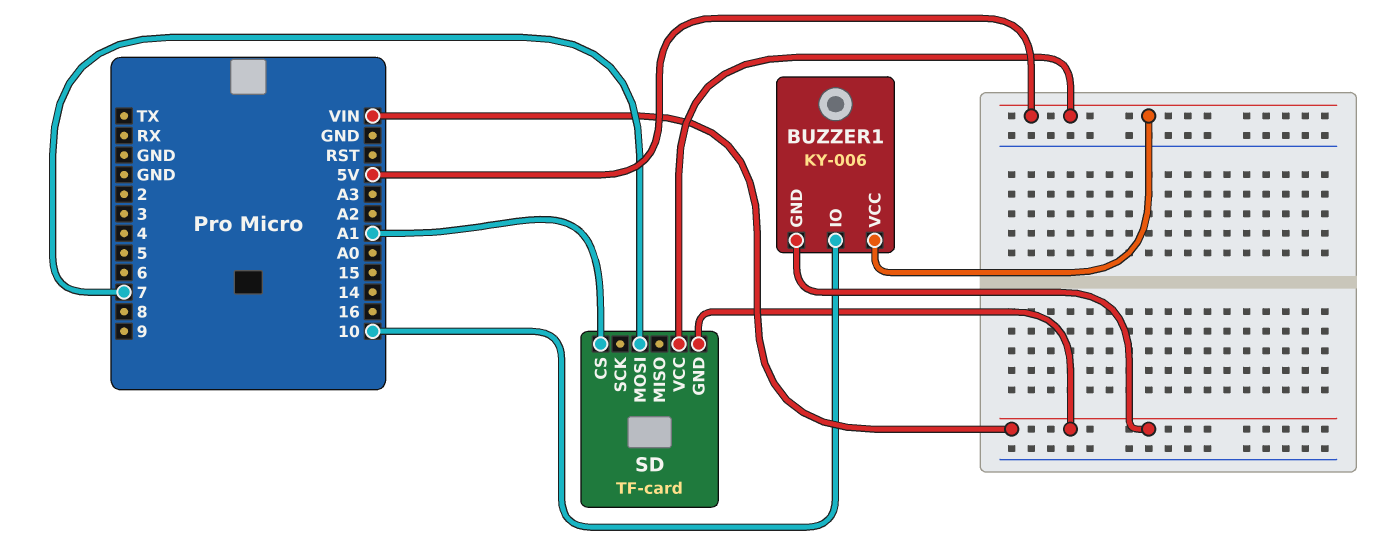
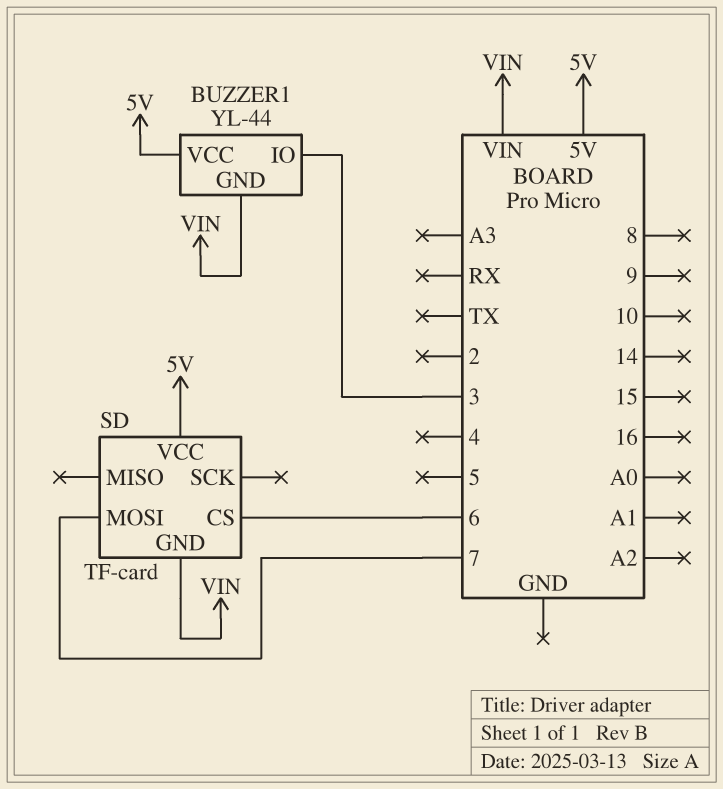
BUZZER1: KY-006 -> YL-44
BUZZER1 pin IO: 10 -> 3
SD pin CS: A1 -> 6

